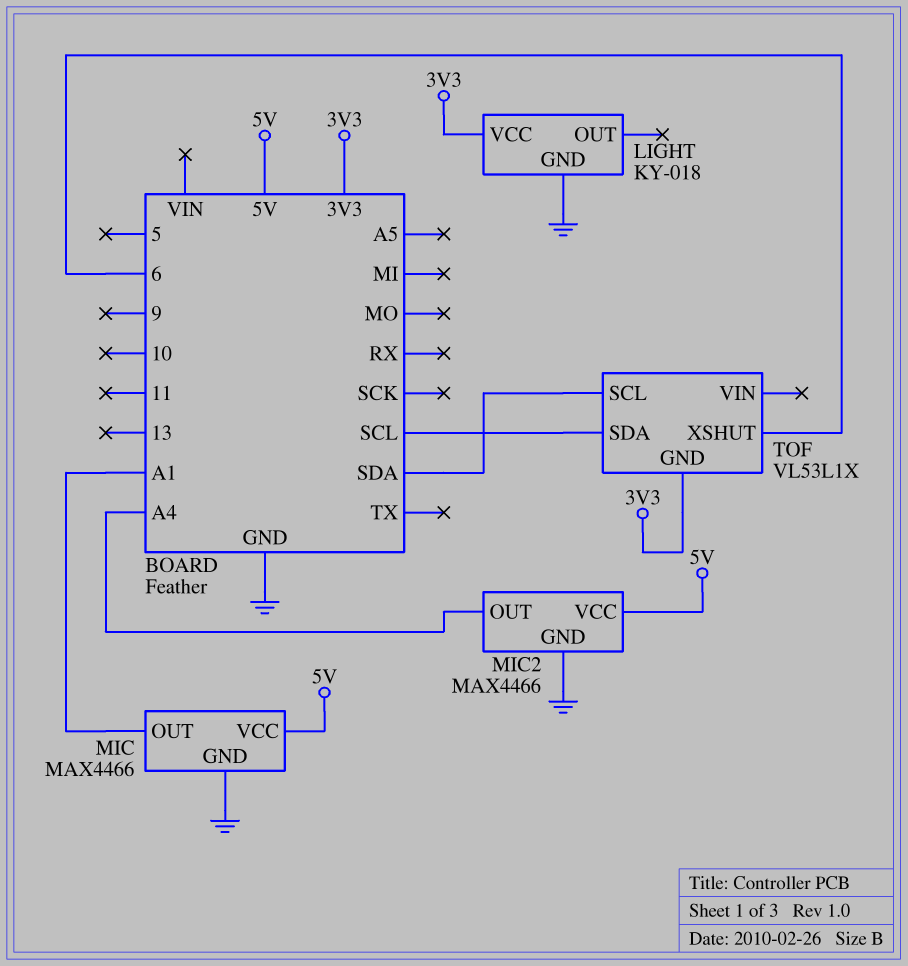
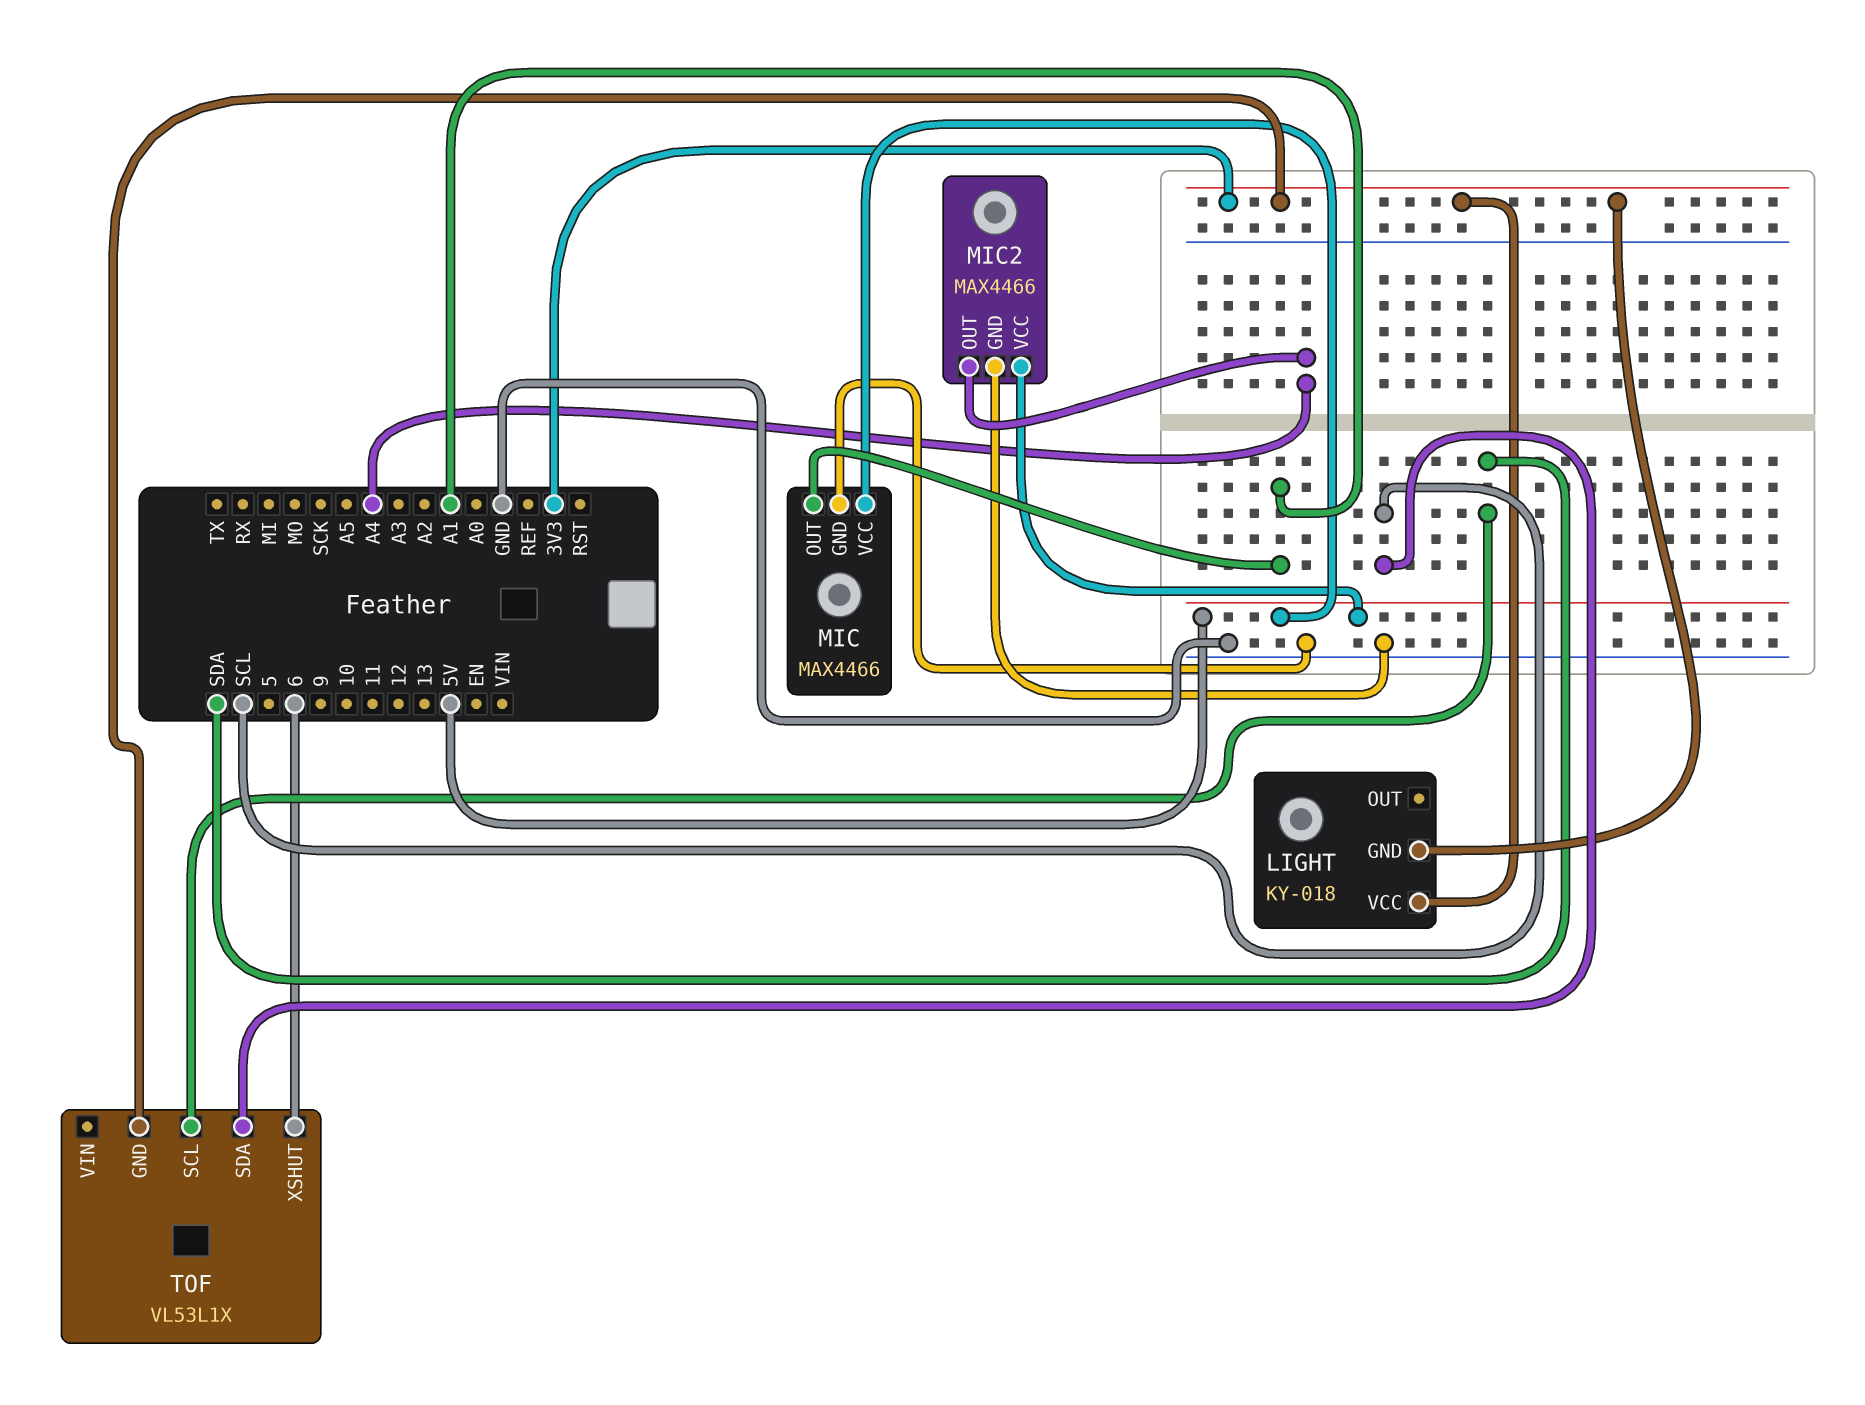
LIGHT pin GND: GND -> 3V3

